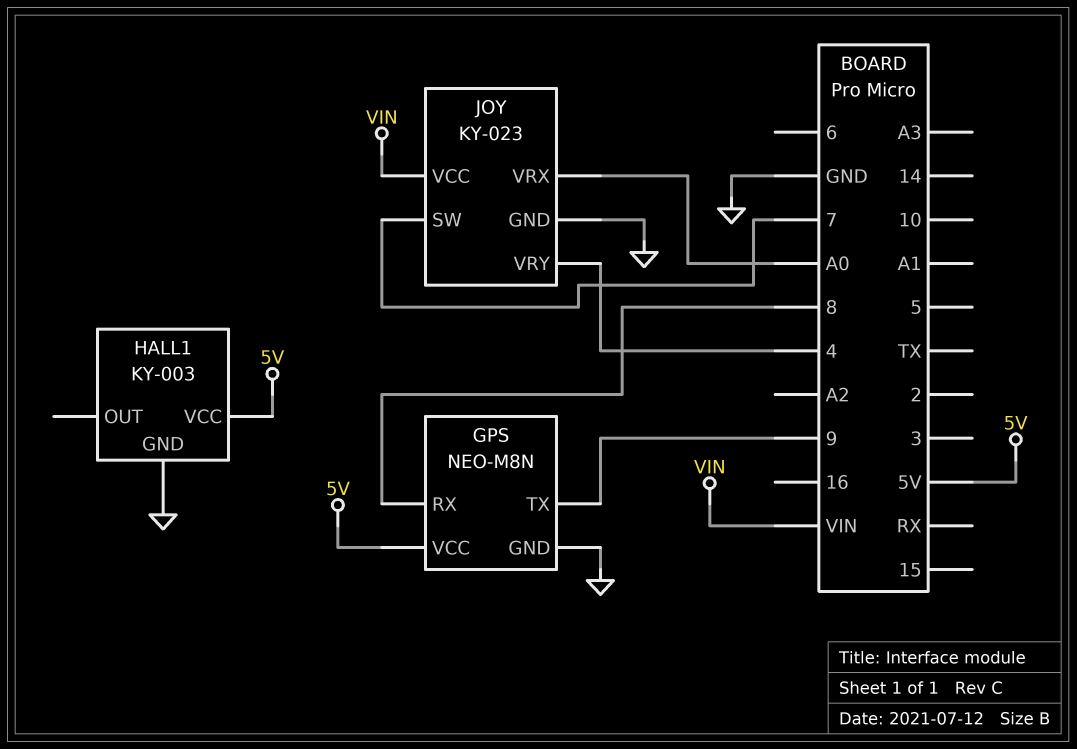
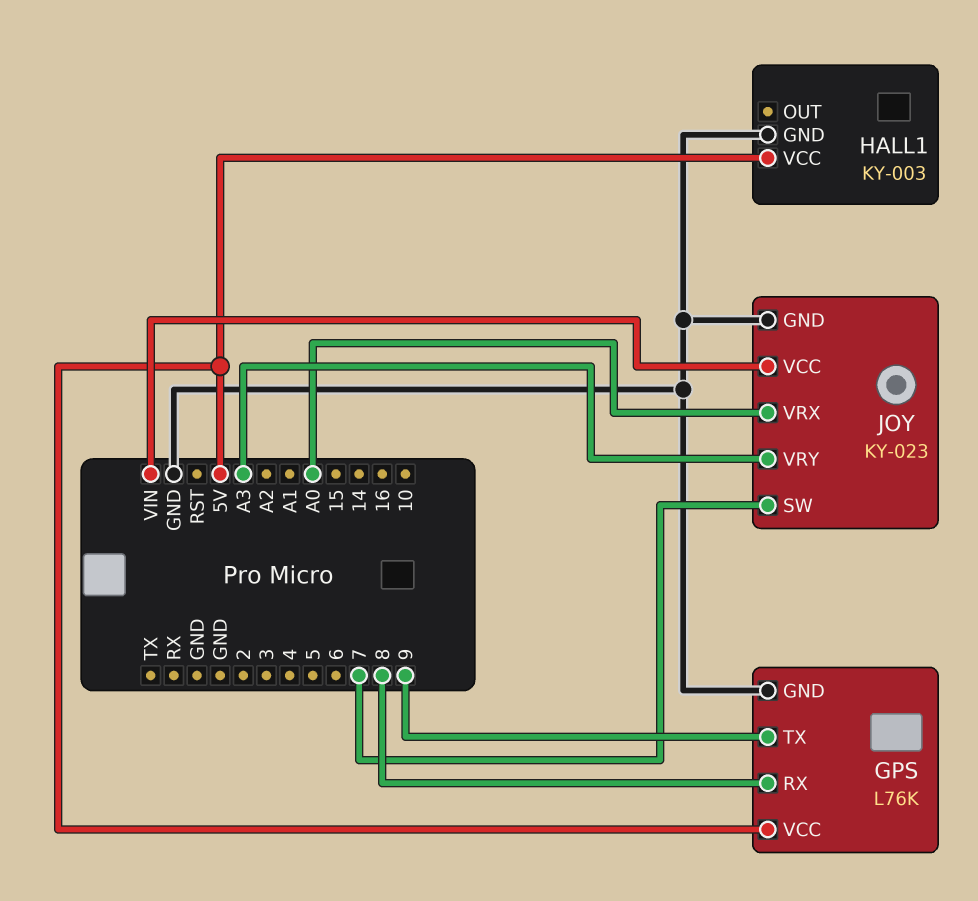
GPS: NEO-M8N -> L76K
JOY pin VRY: 4 -> A3

